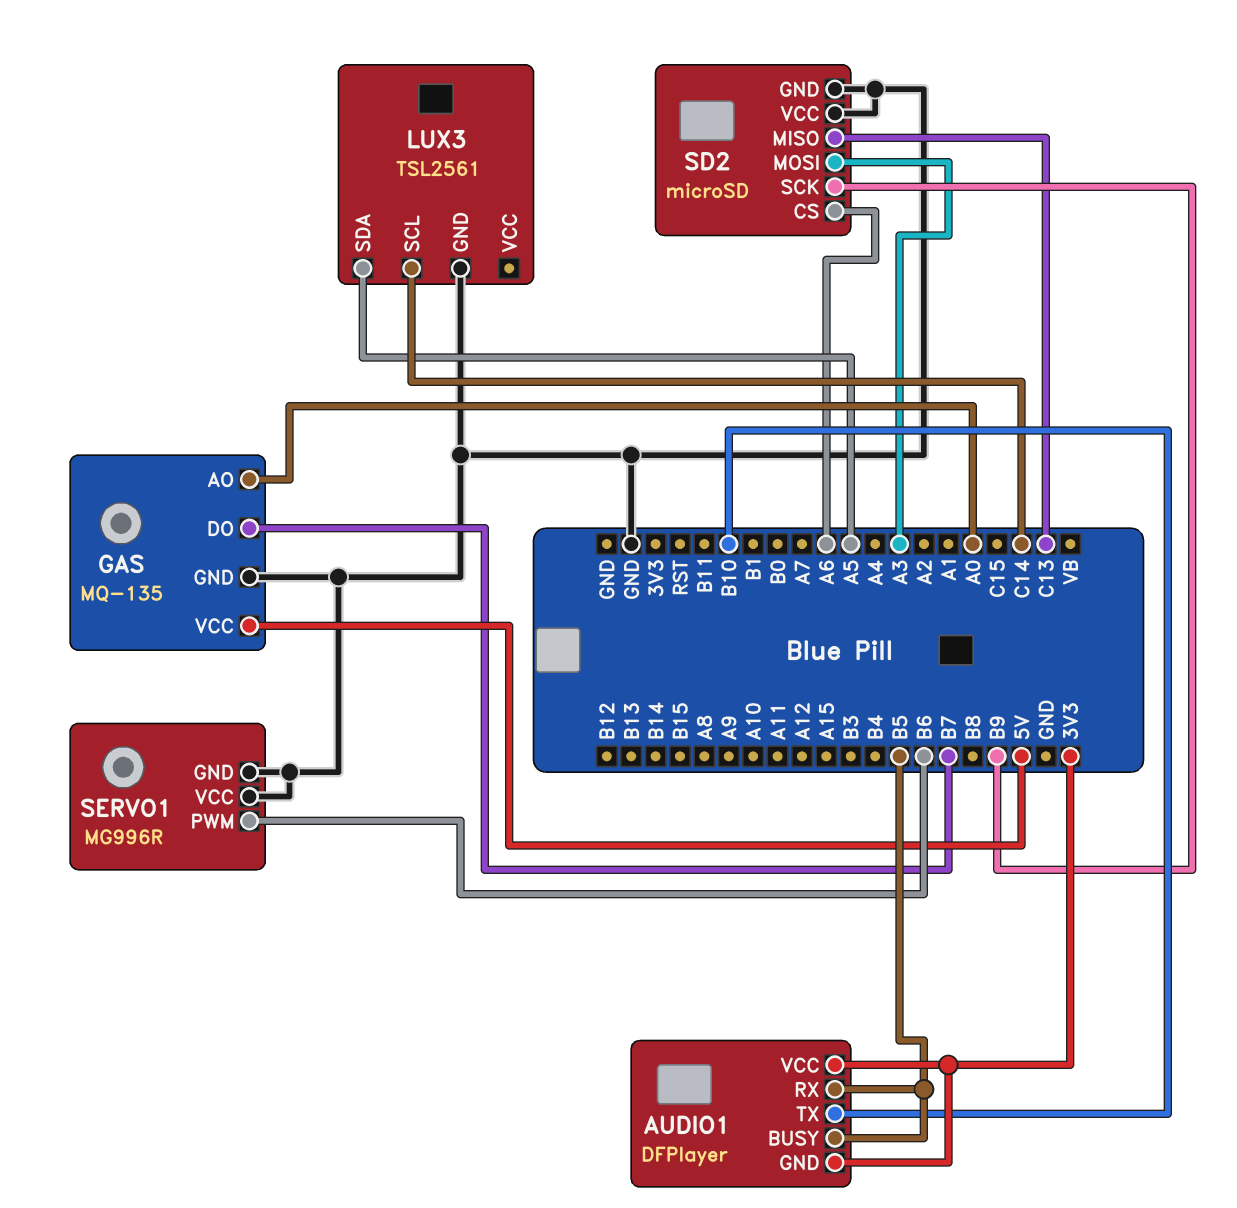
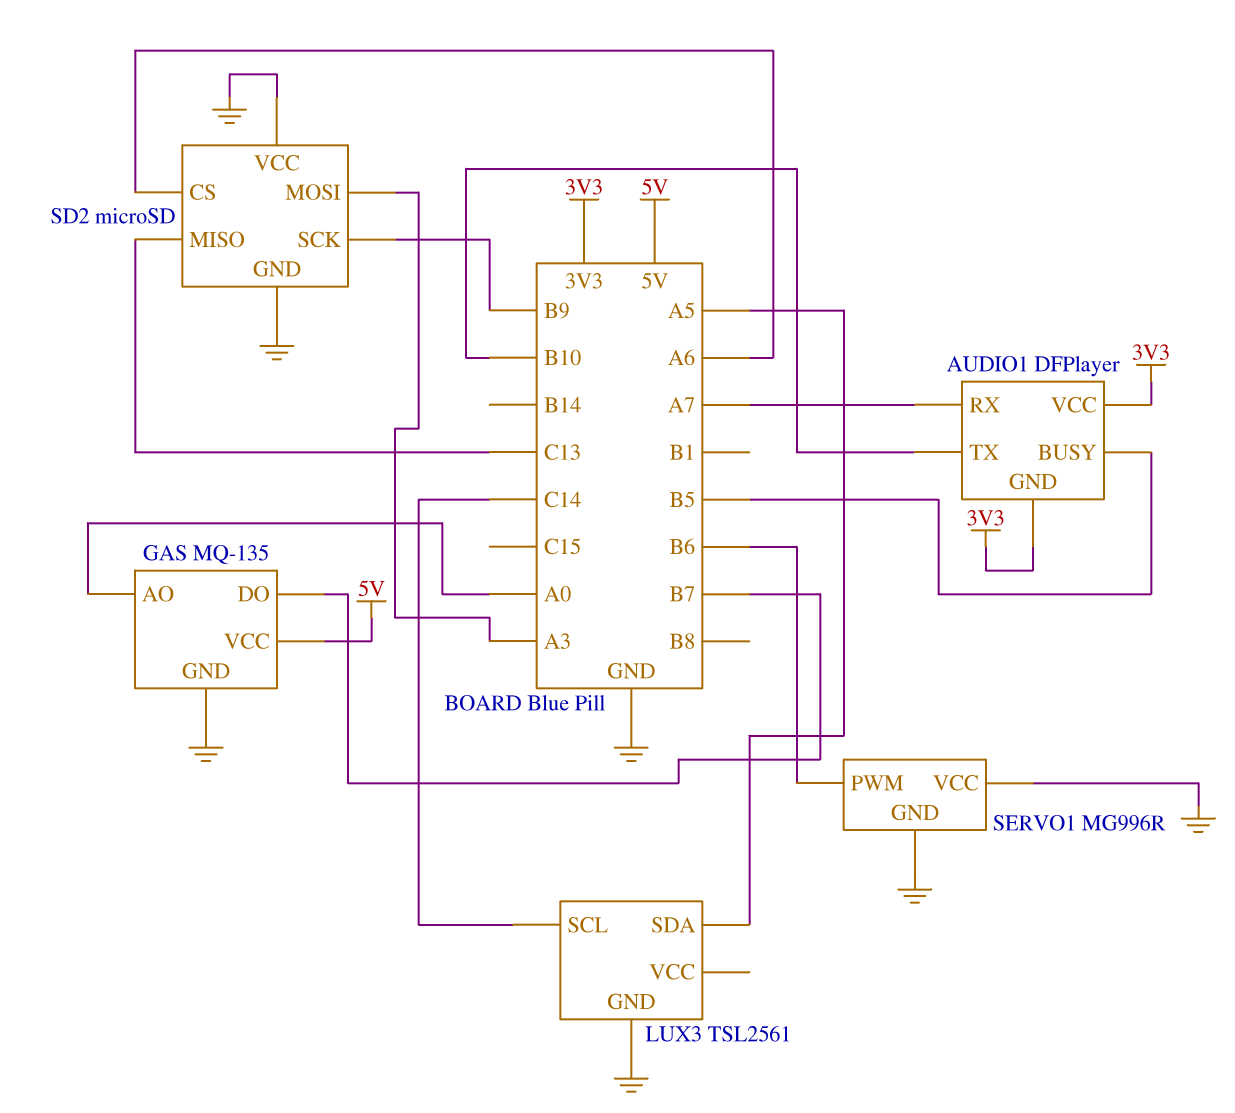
AUDIO1 pin RX: B5 -> A7

